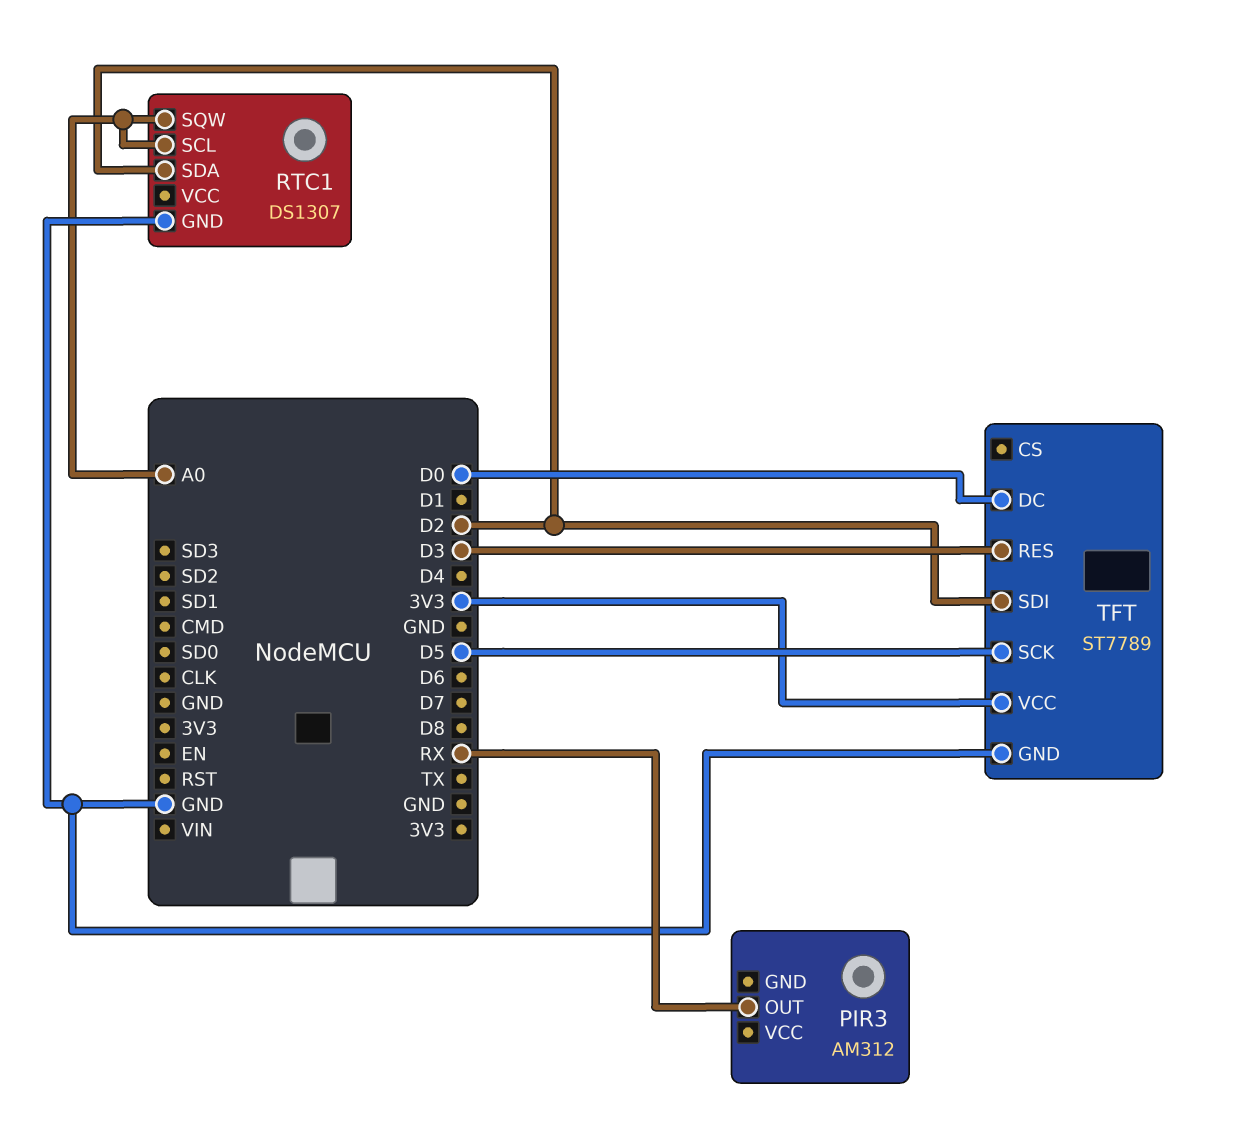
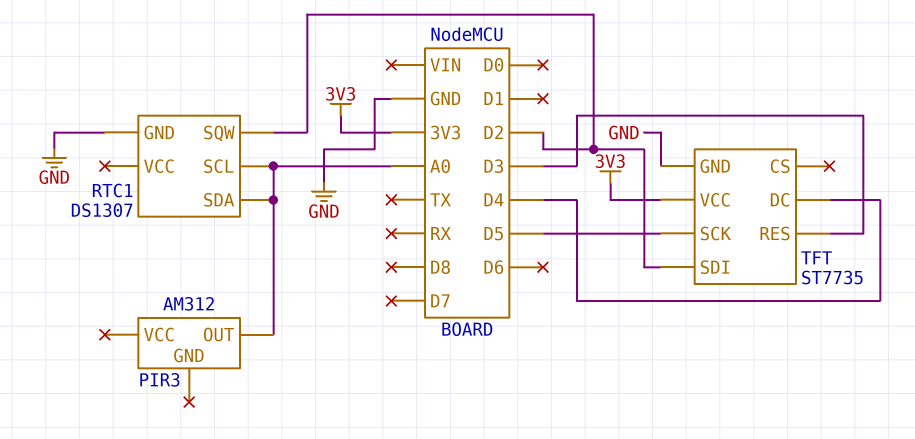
PIR3 pin OUT: RX -> A0
RTC1 pin SDA: D2 -> A0
RTC1 pin SQW: A0 -> D2
TFT: ST7789 -> ST7735
TFT pin DC: D0 -> D4

